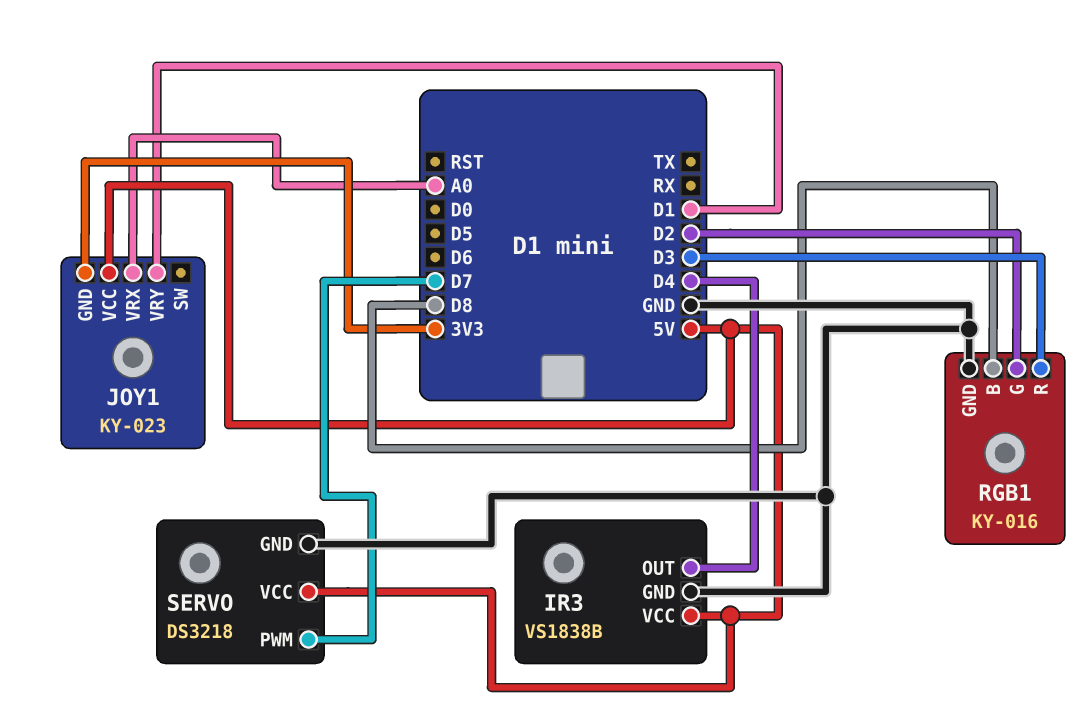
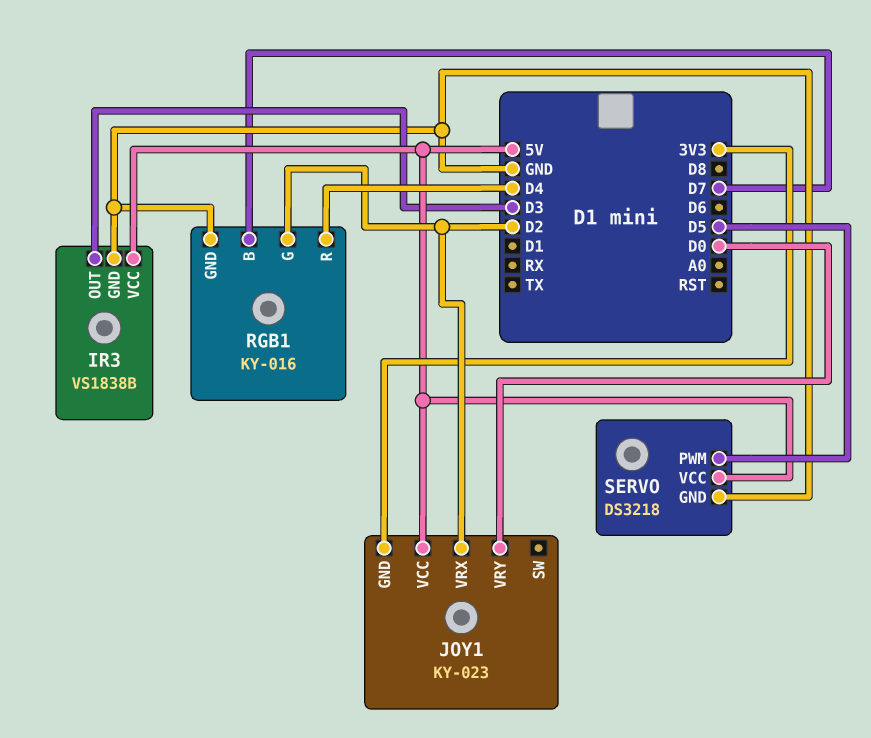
IR3 pin OUT: D4 -> D3
JOY1 pin VRX: A0 -> D2
JOY1 pin VRY: D1 -> D0
RGB1 pin B: D8 -> D7
RGB1 pin R: D3 -> D4
SERVO pin PWM: D7 -> D5

